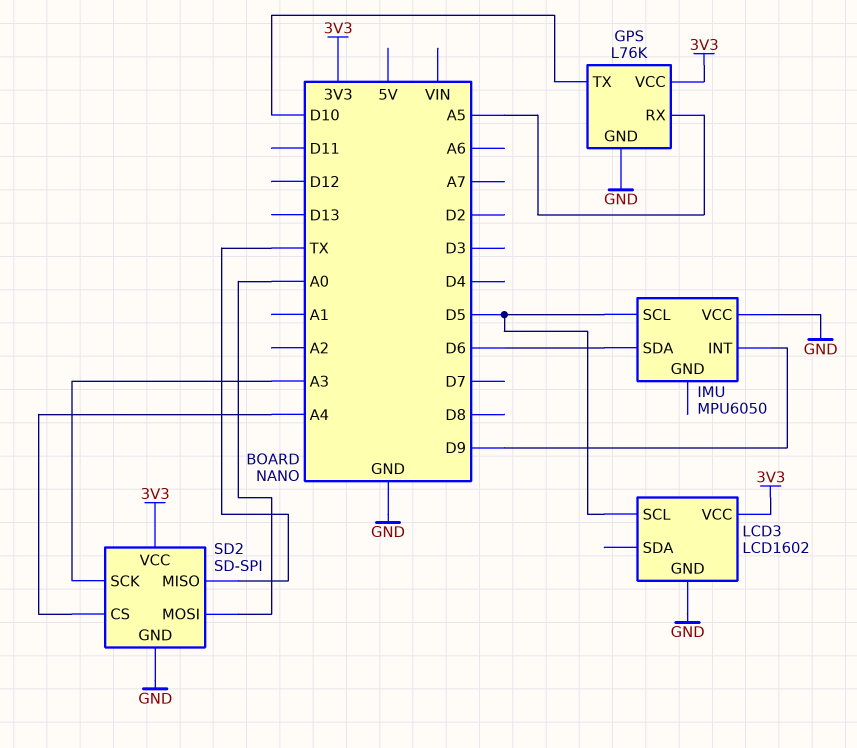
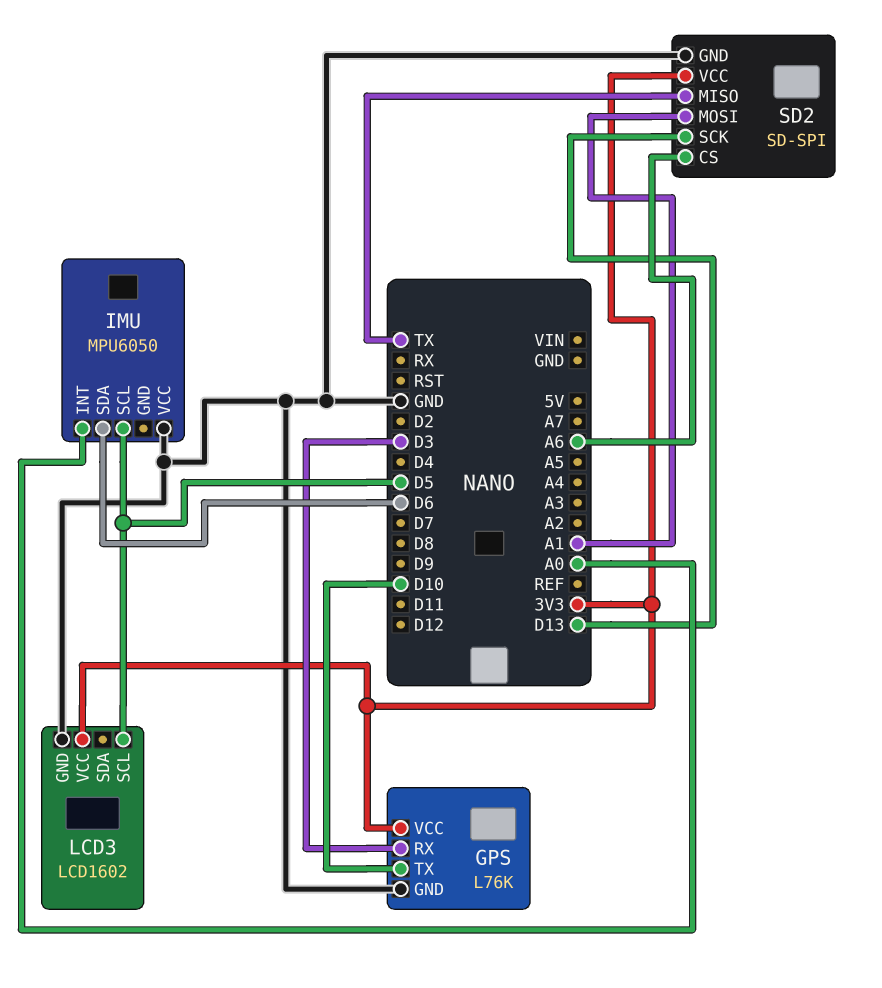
GPS pin RX: A5 -> D3
IMU pin INT: D9 -> A0
SD2 pin CS: A4 -> A6
SD2 pin MOSI: A0 -> A1
SD2 pin SCK: A3 -> D13

